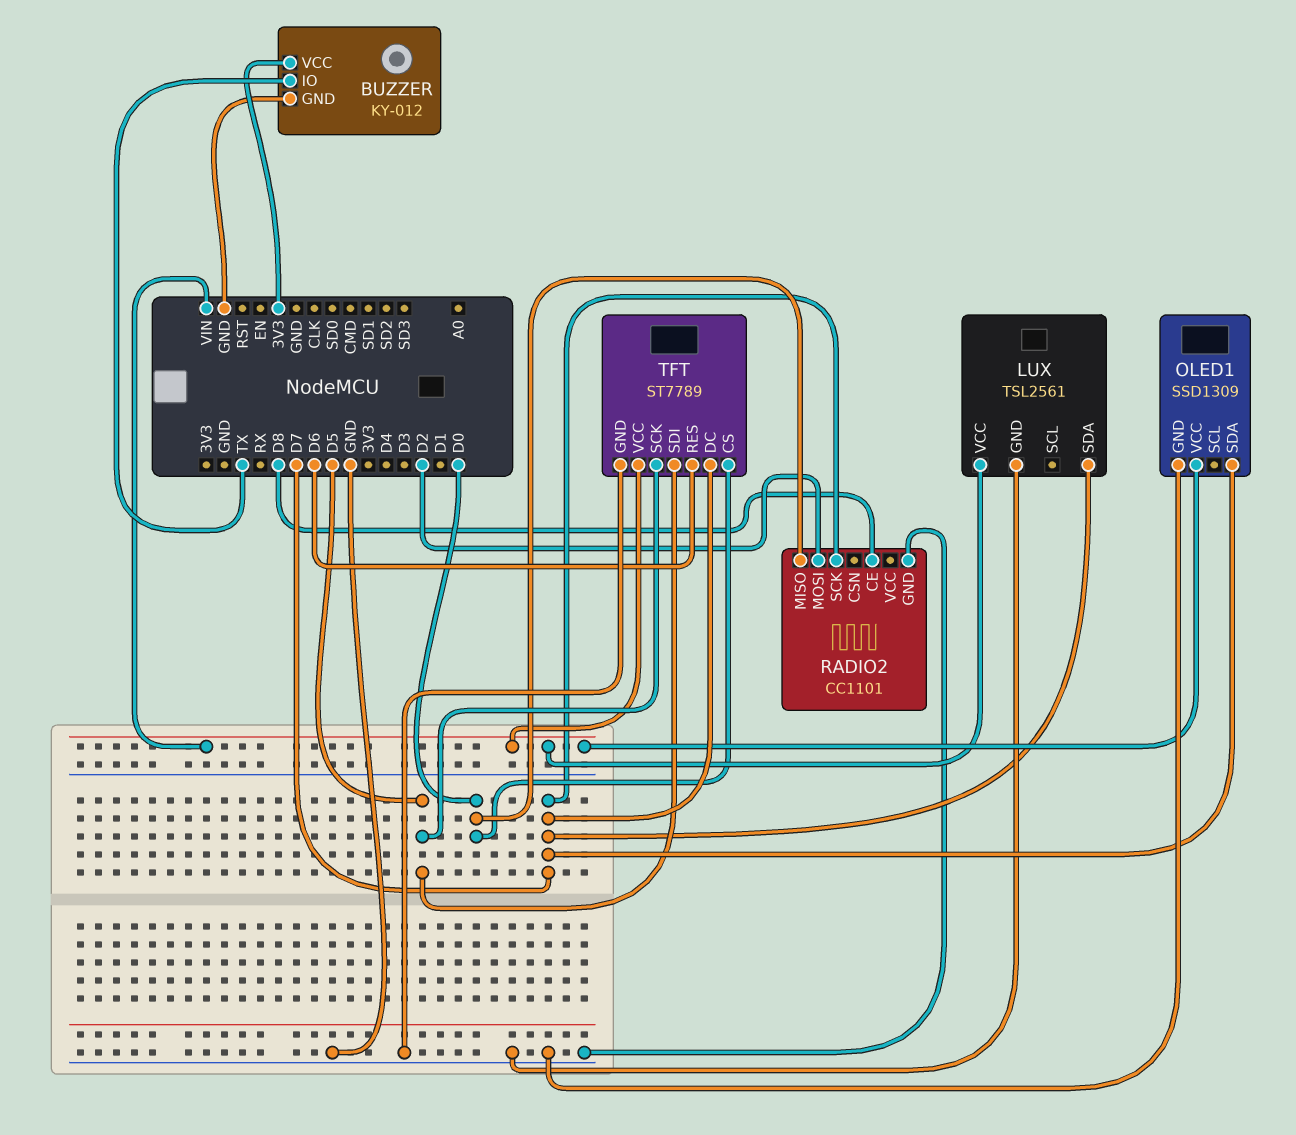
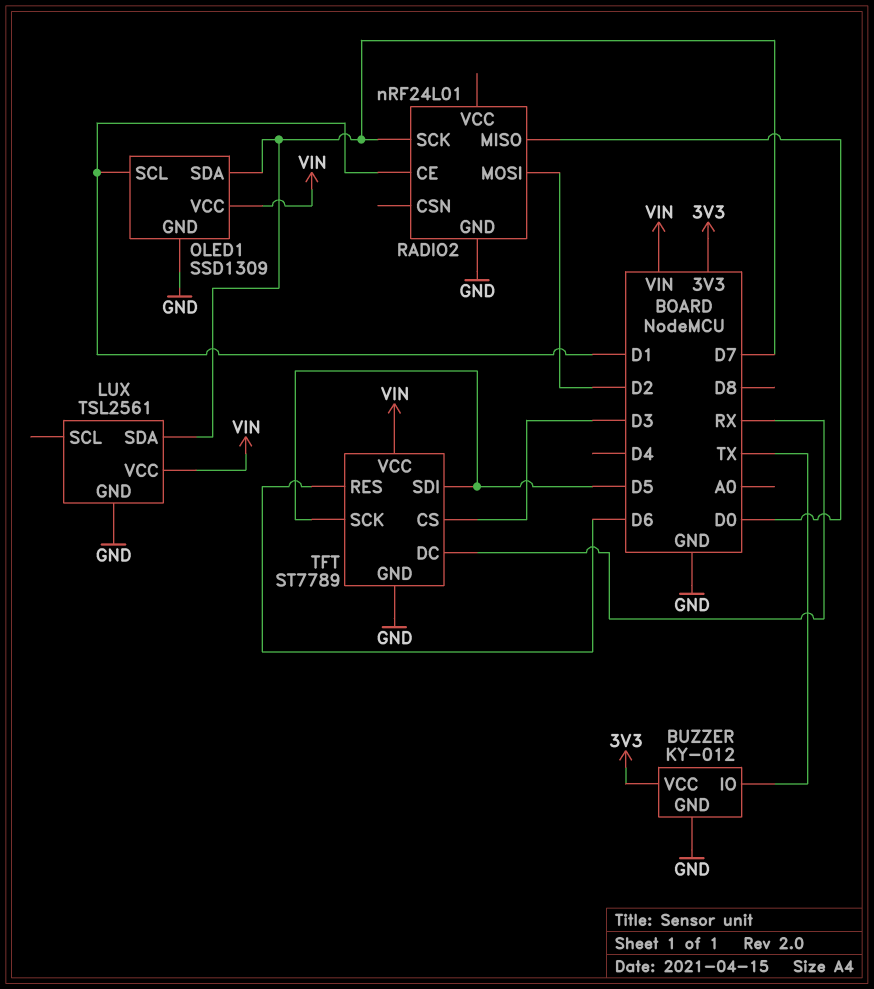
OLED1 pin SCL: none -> D1
RADIO2: CC1101 -> nRF24L01
RADIO2 pin CE: D8 -> D1
TFT pin CS: D0 -> D3
TFT pin DC: D7 -> RX

